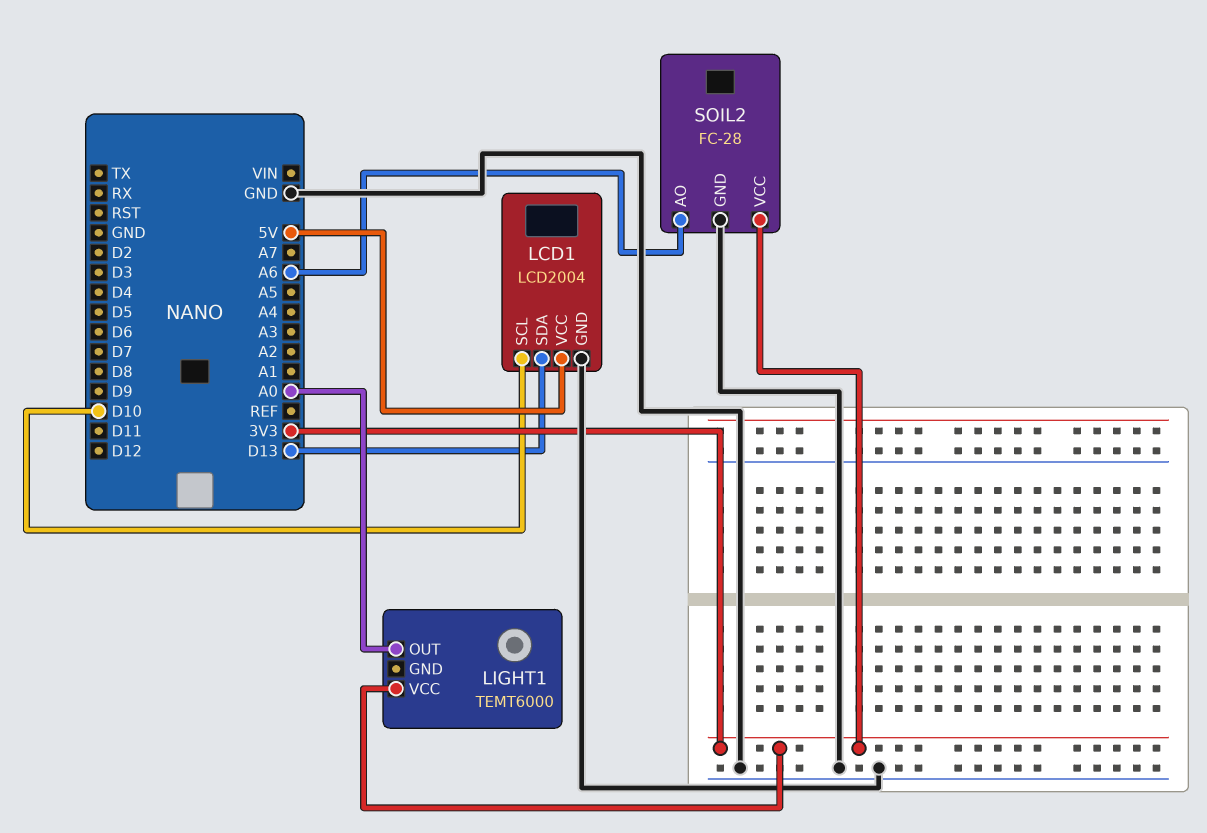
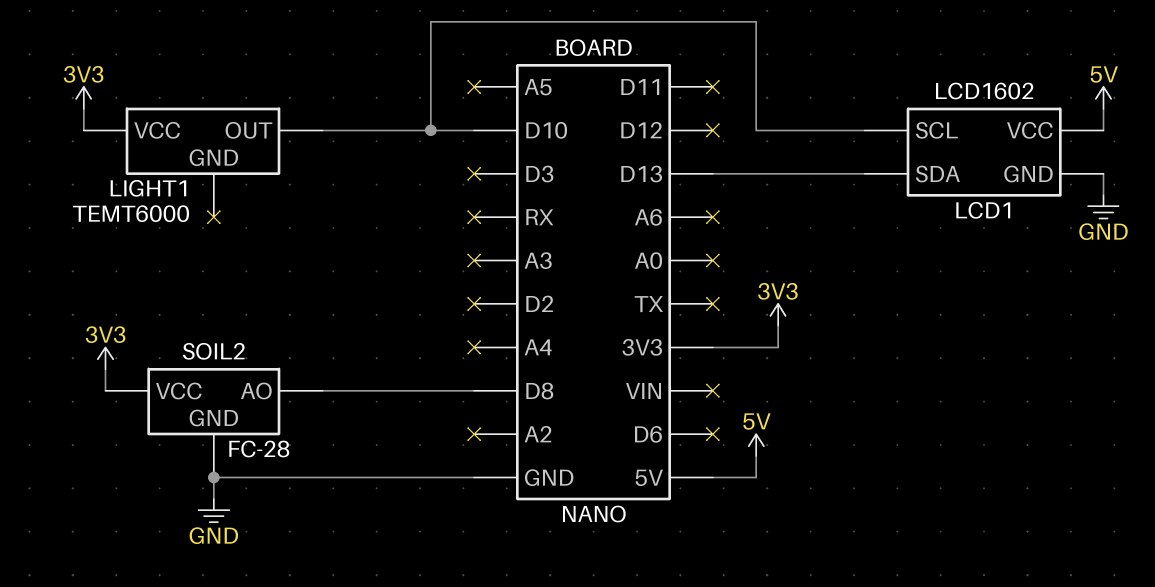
LCD1: LCD2004 -> LCD1602
LIGHT1 pin OUT: A0 -> D10
SOIL2 pin AO: A6 -> D8

